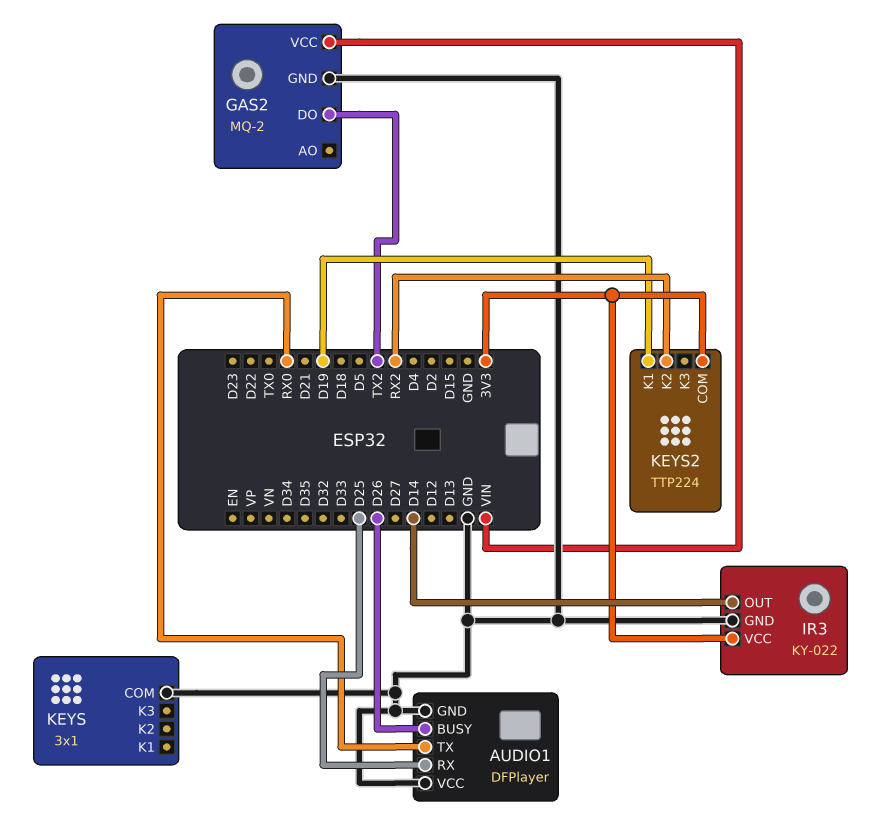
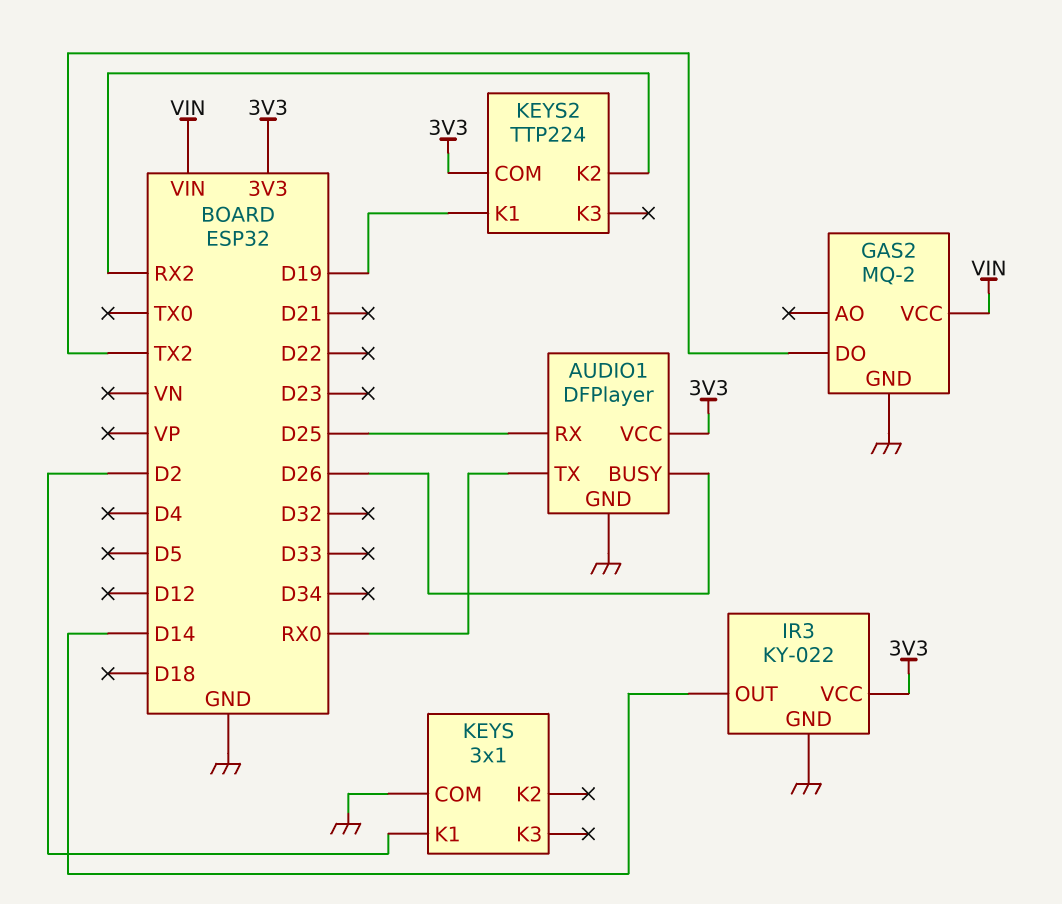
AUDIO1 pin VCC: GND -> 3V3
KEYS pin K1: none -> D2

